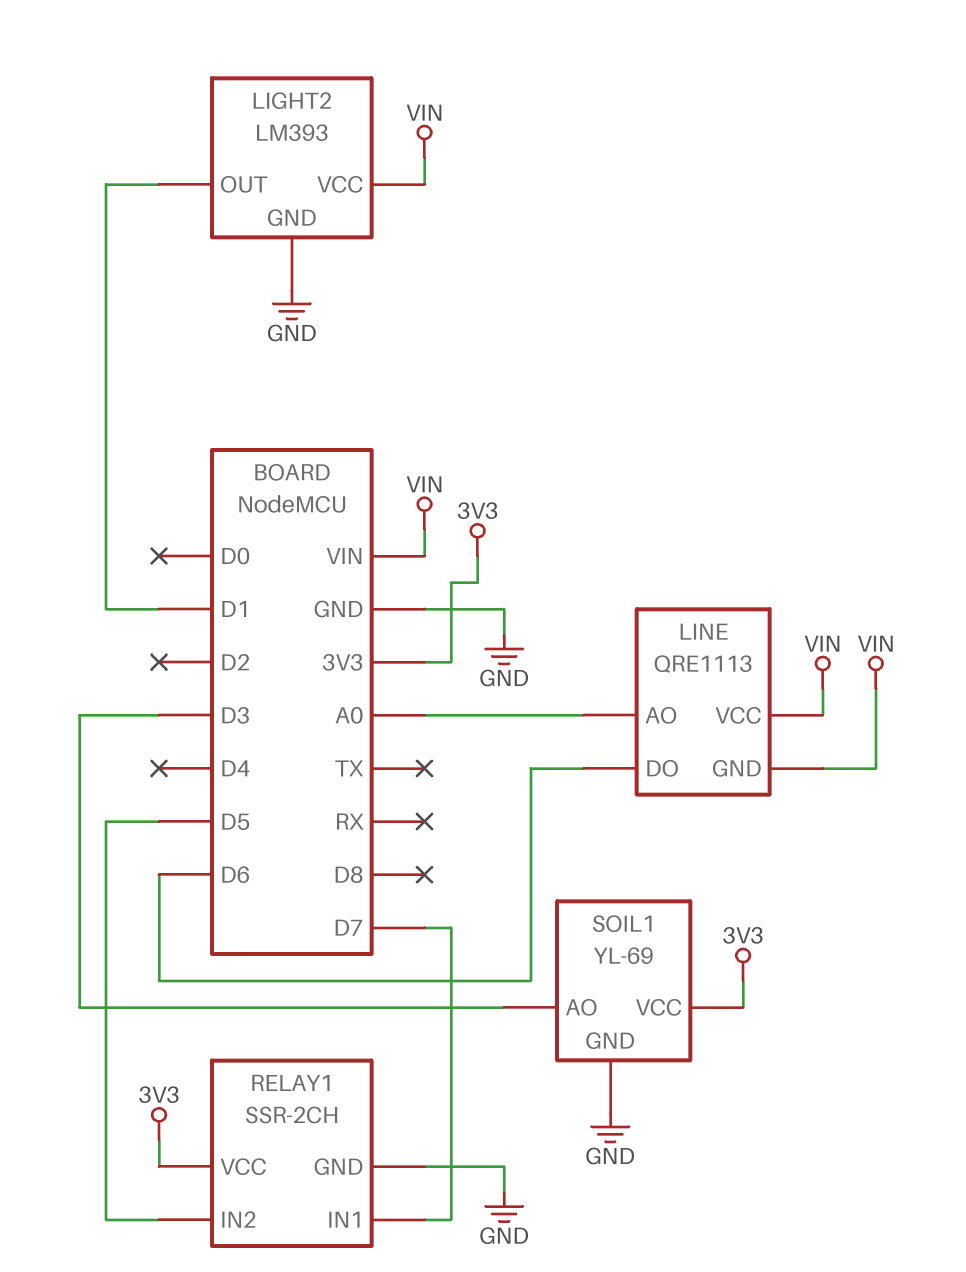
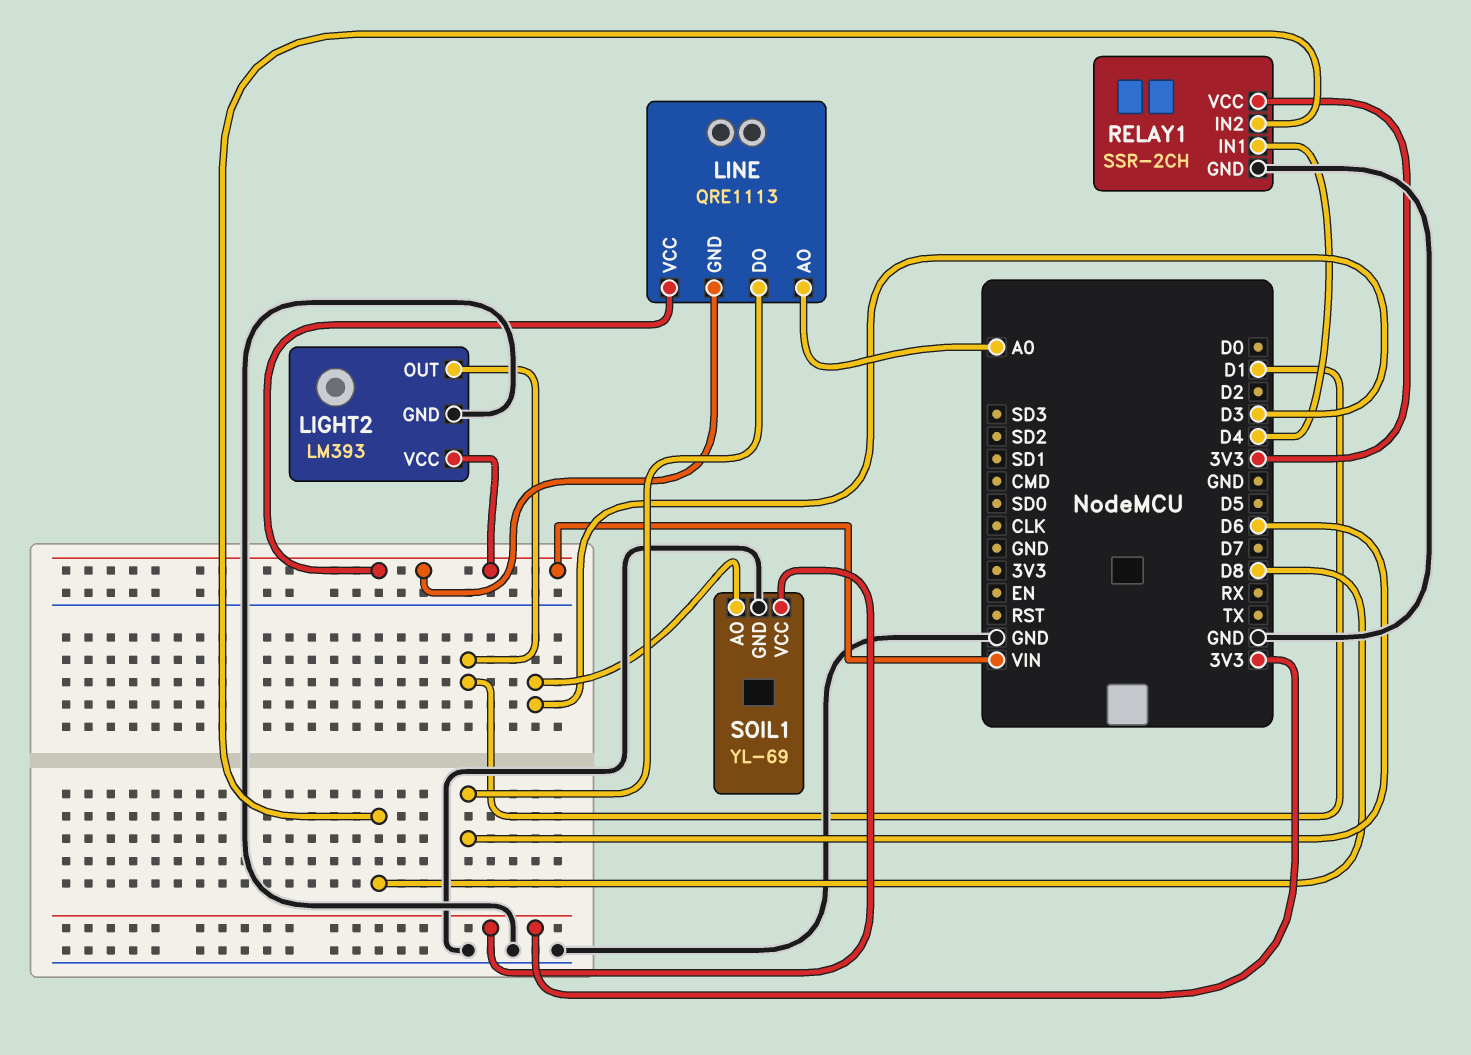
RELAY1 pin IN1: D7 -> D4
RELAY1 pin IN2: D5 -> D8

